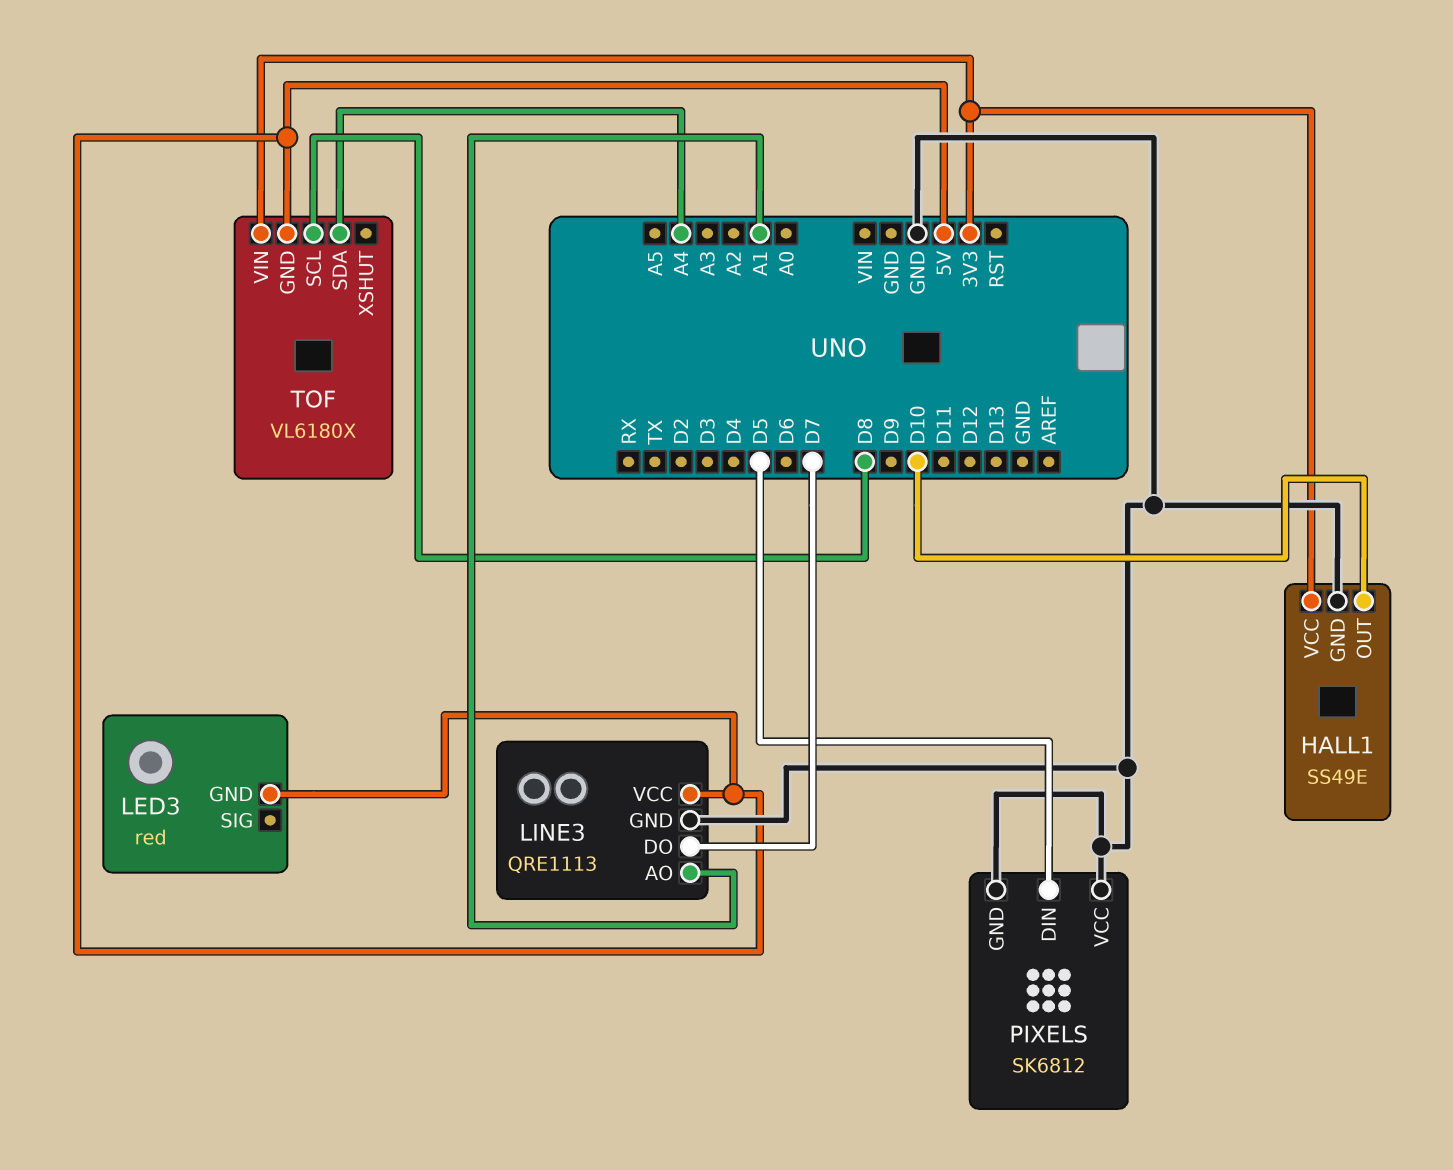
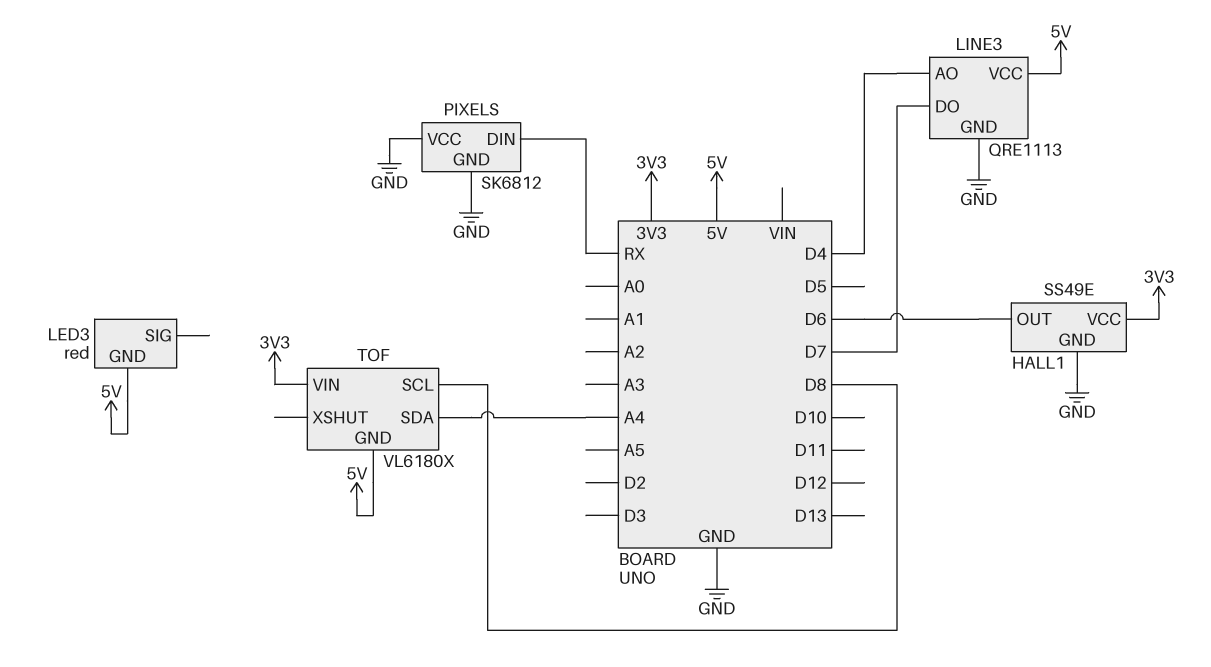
HALL1 pin OUT: D10 -> D6
LINE3 pin AO: A1 -> D4
PIXELS pin DIN: D5 -> RX

